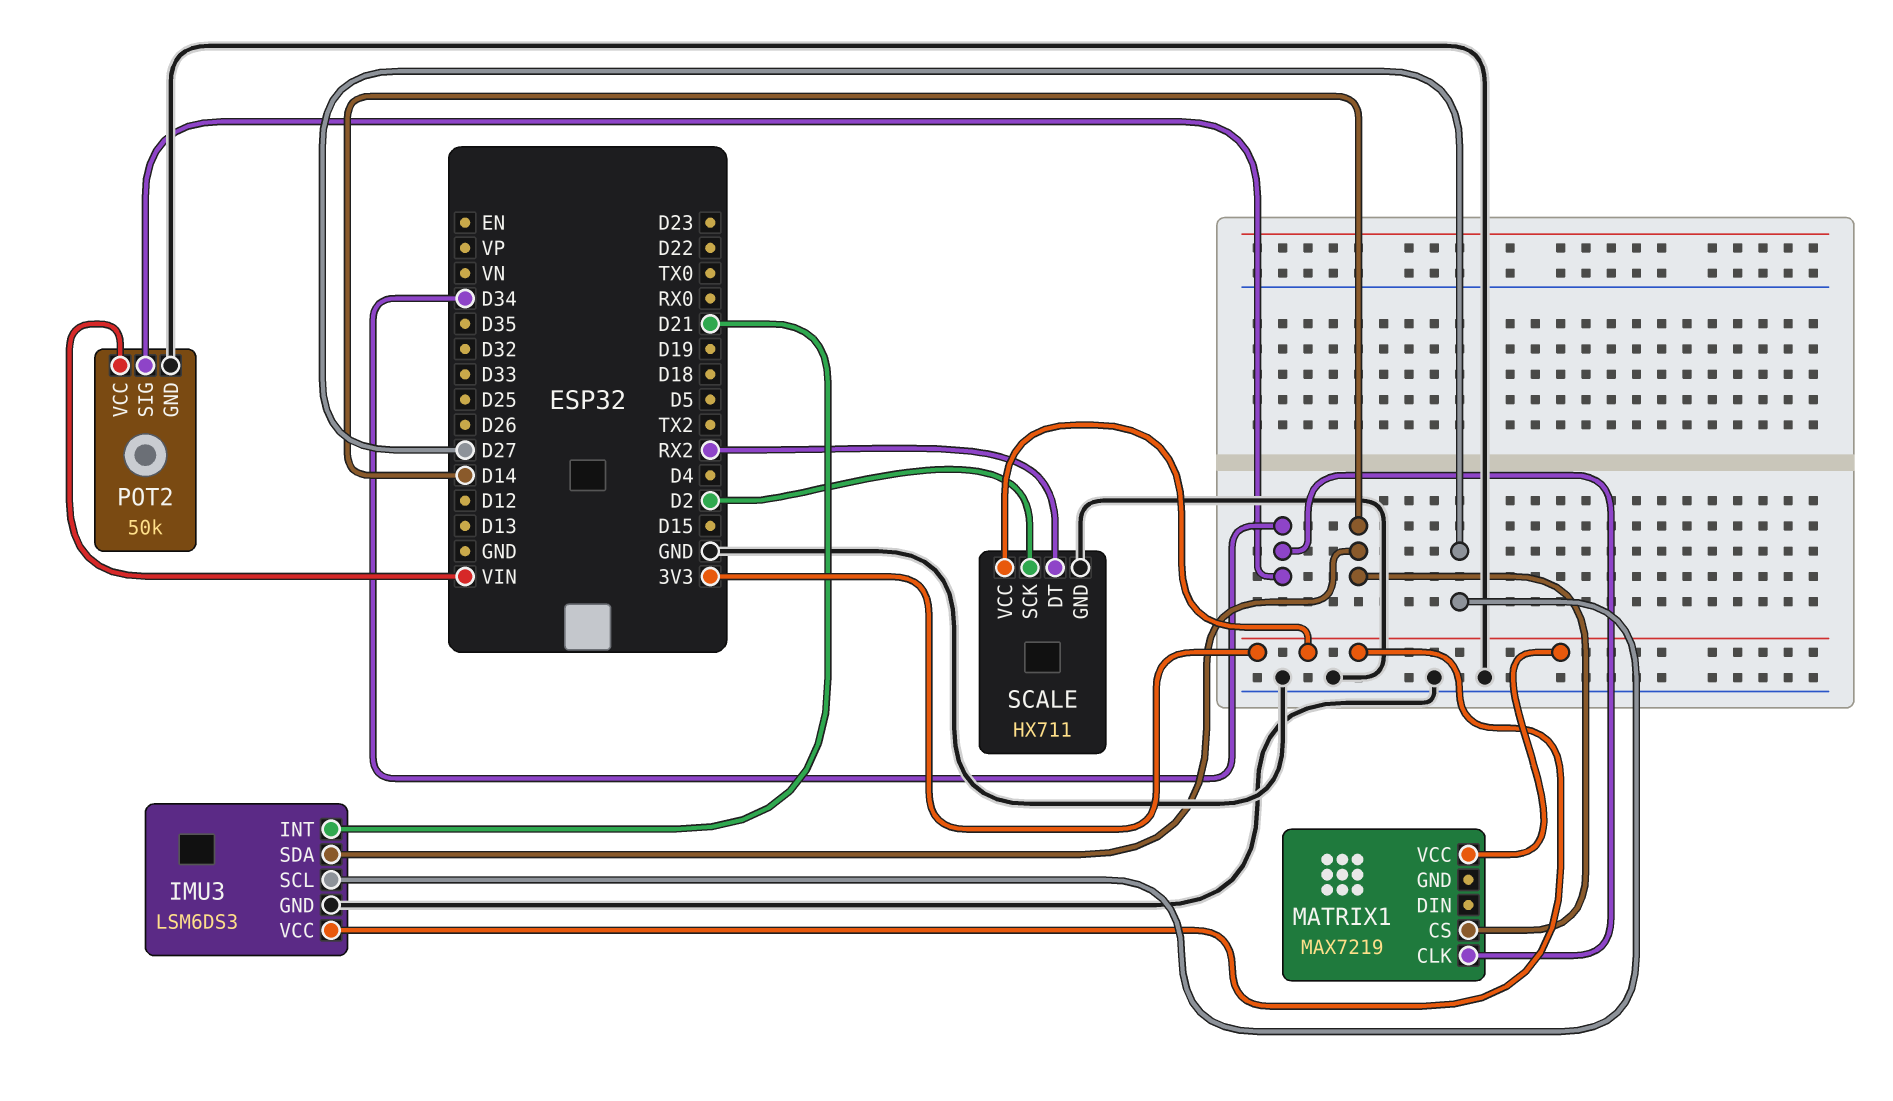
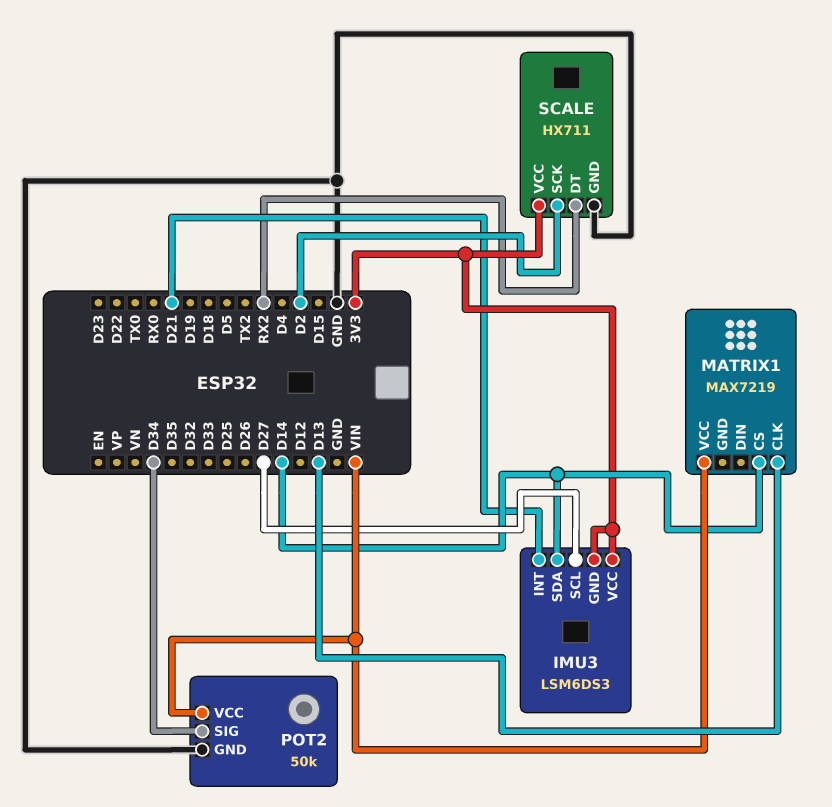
IMU3 pin GND: GND -> 3V3
MATRIX1 pin CLK: D34 -> D13
MATRIX1 pin VCC: 3V3 -> VIN

